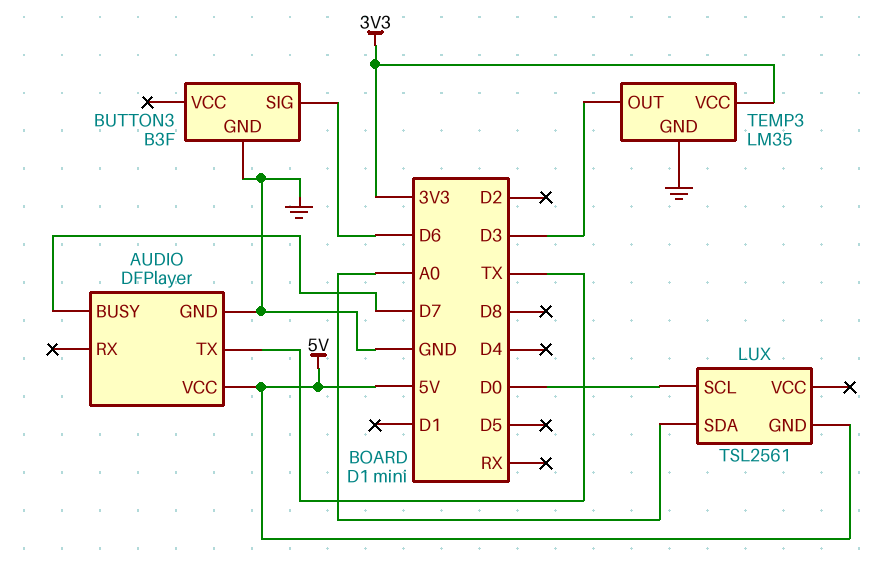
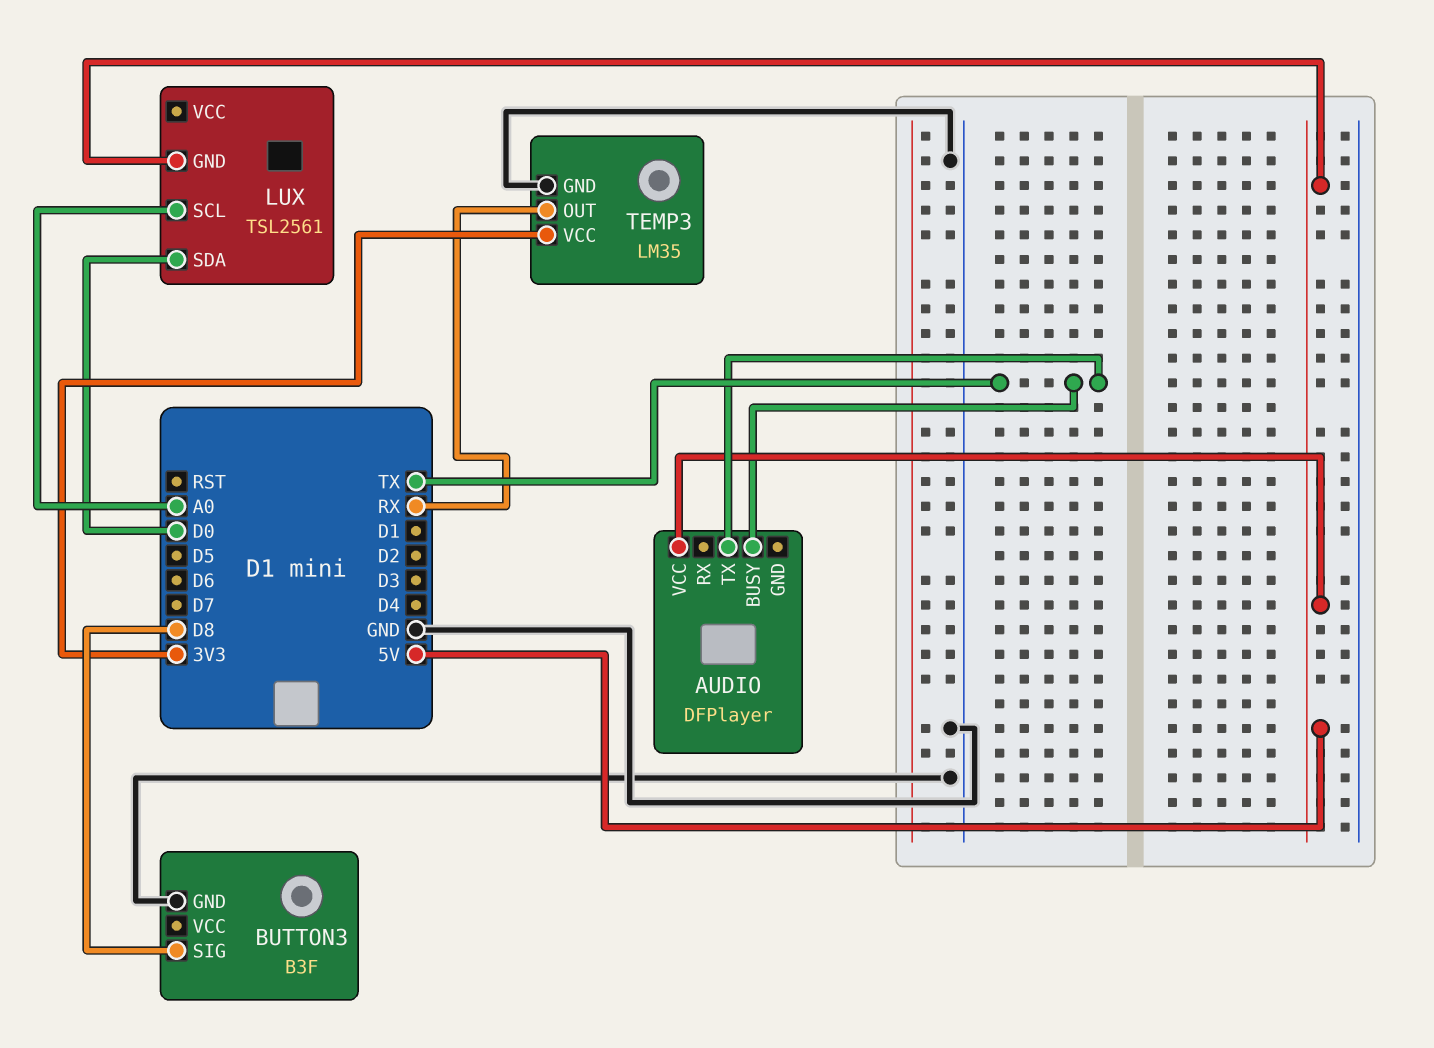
AUDIO pin BUSY: D7 -> TX
AUDIO pin GND: GND -> none
BUTTON3 pin SIG: D6 -> D8
LUX pin SCL: D0 -> A0
LUX pin SDA: A0 -> D0
TEMP3 pin OUT: D3 -> RX

